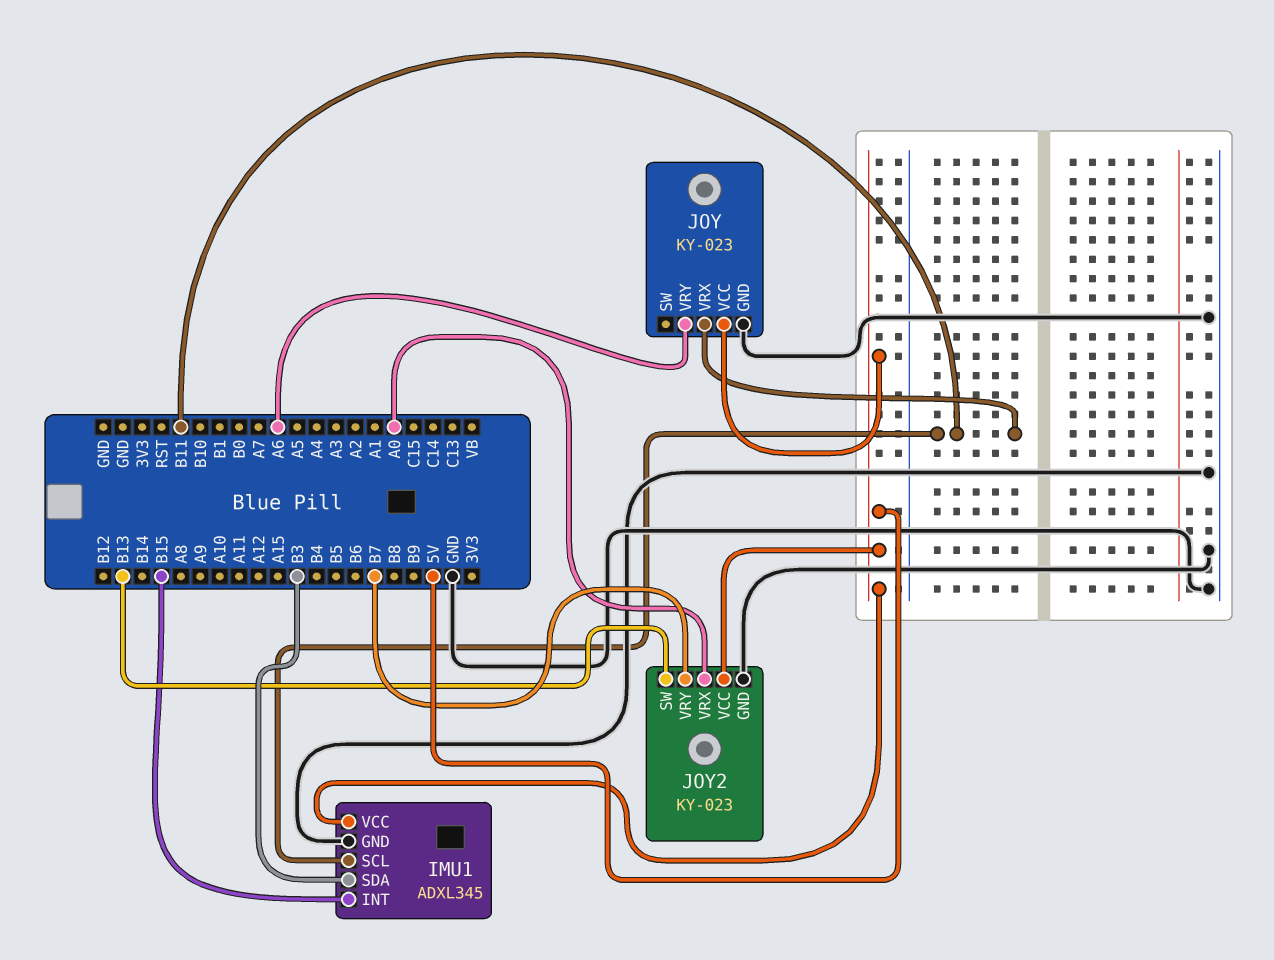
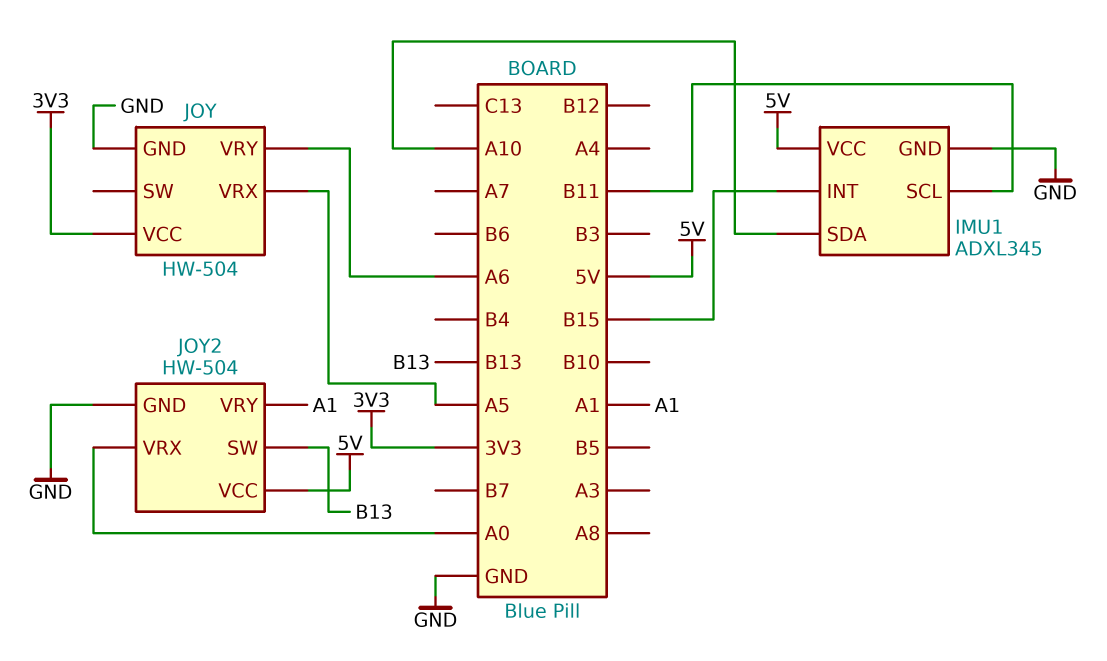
IMU1 pin SDA: B3 -> A10
JOY: KY-023 -> HW-504
JOY pin VCC: 5V -> 3V3
JOY pin VRX: B11 -> A5
JOY2: KY-023 -> HW-504
JOY2 pin VRY: B7 -> A1

